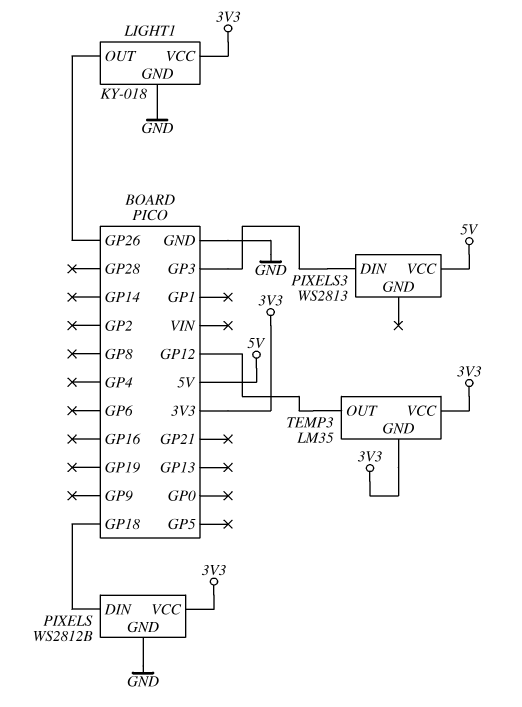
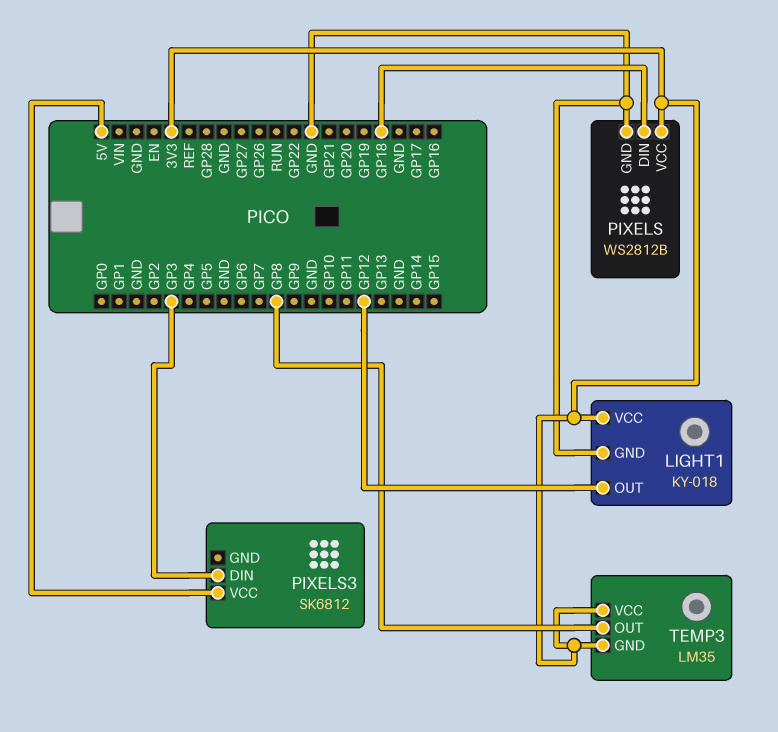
LIGHT1 pin OUT: GP26 -> GP12
PIXELS3: WS2813 -> SK6812
TEMP3 pin OUT: GP12 -> GP8

